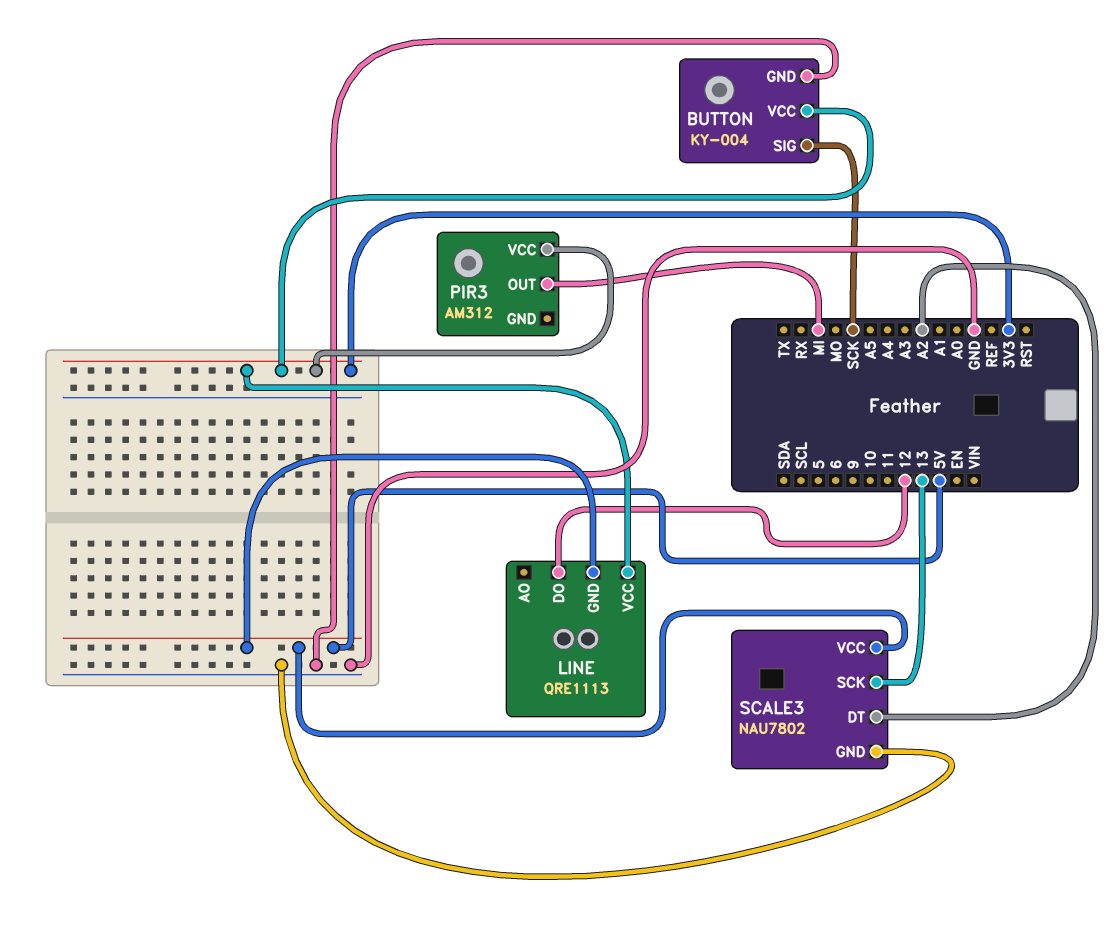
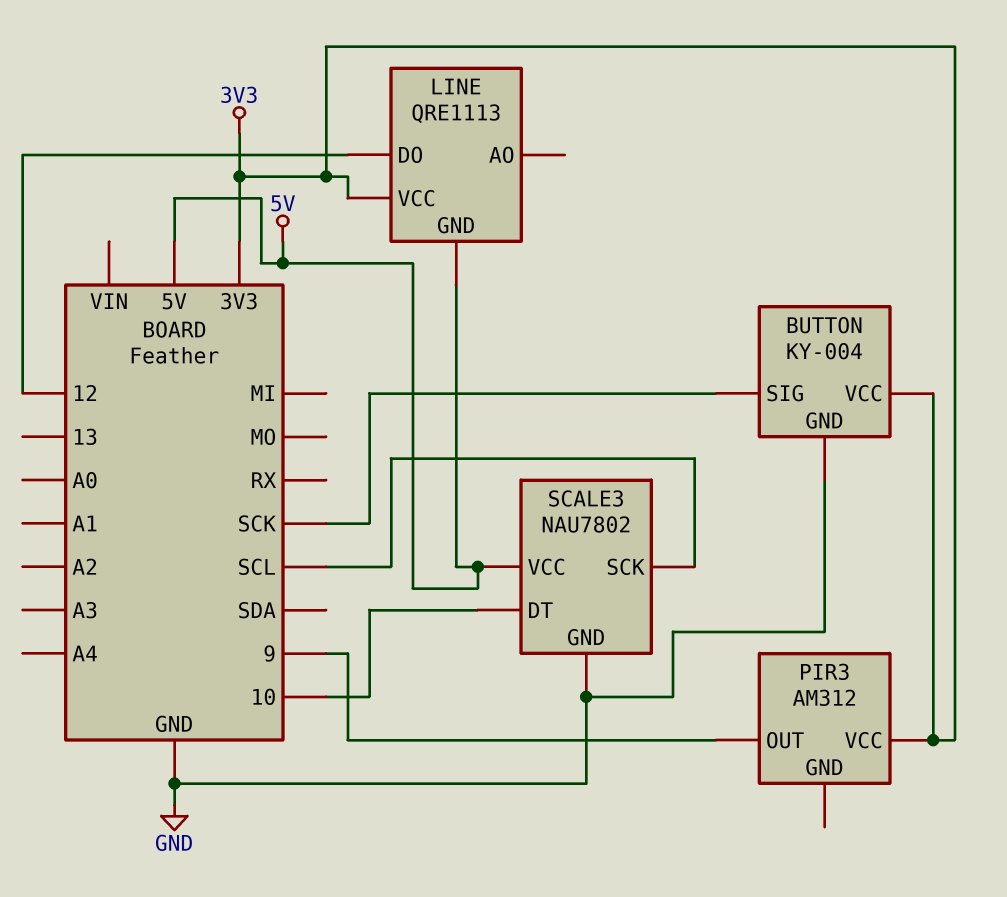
PIR3 pin OUT: MI -> 9
SCALE3 pin DT: A2 -> 10
SCALE3 pin SCK: 13 -> SCL

